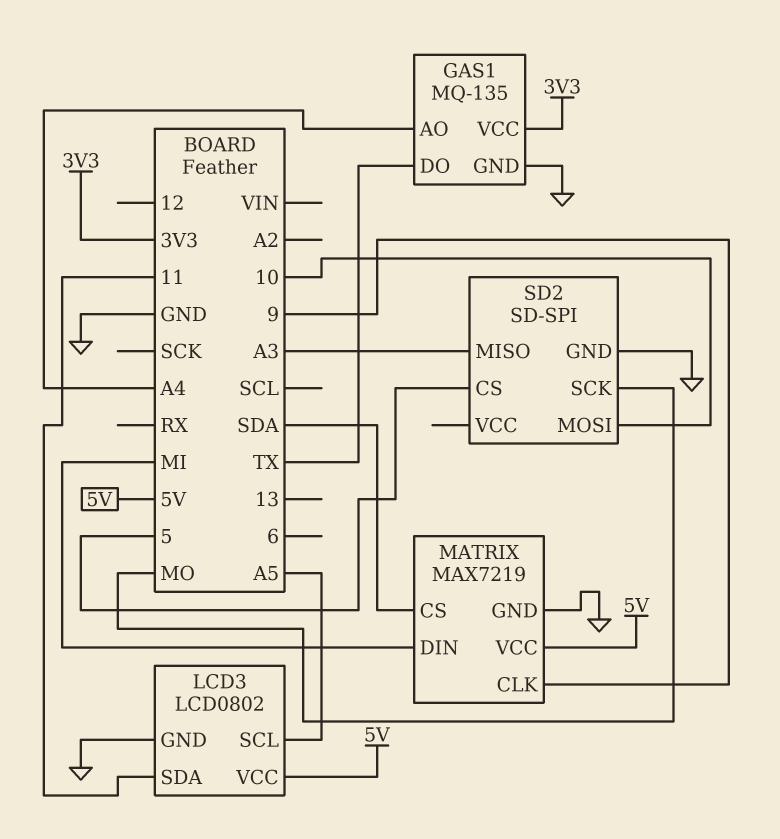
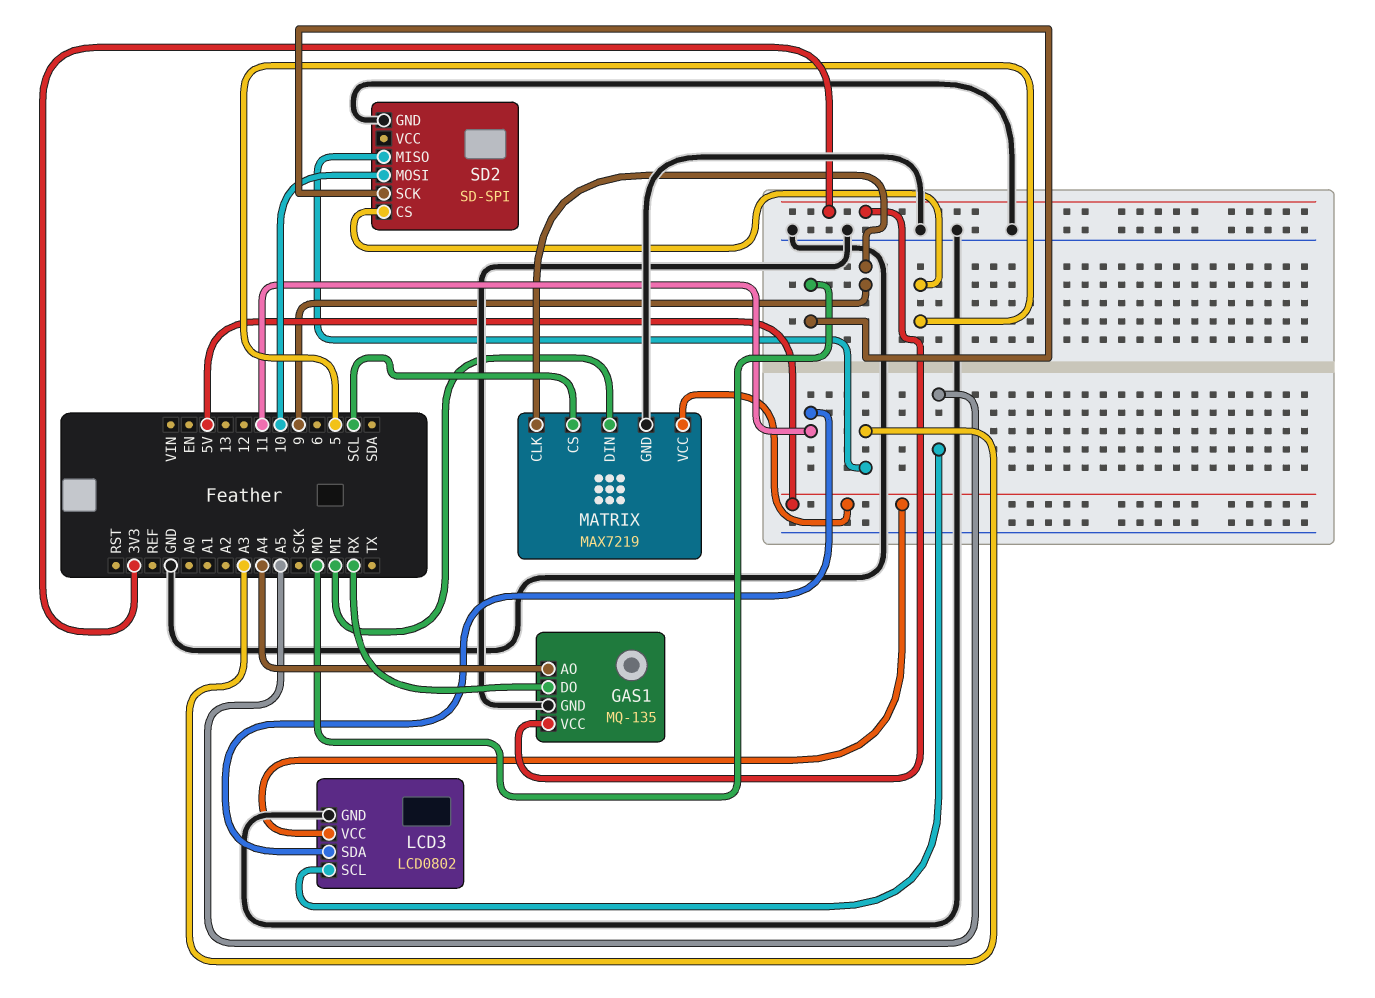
GAS1 pin DO: TX -> RX
MATRIX pin CS: SDA -> SCL

